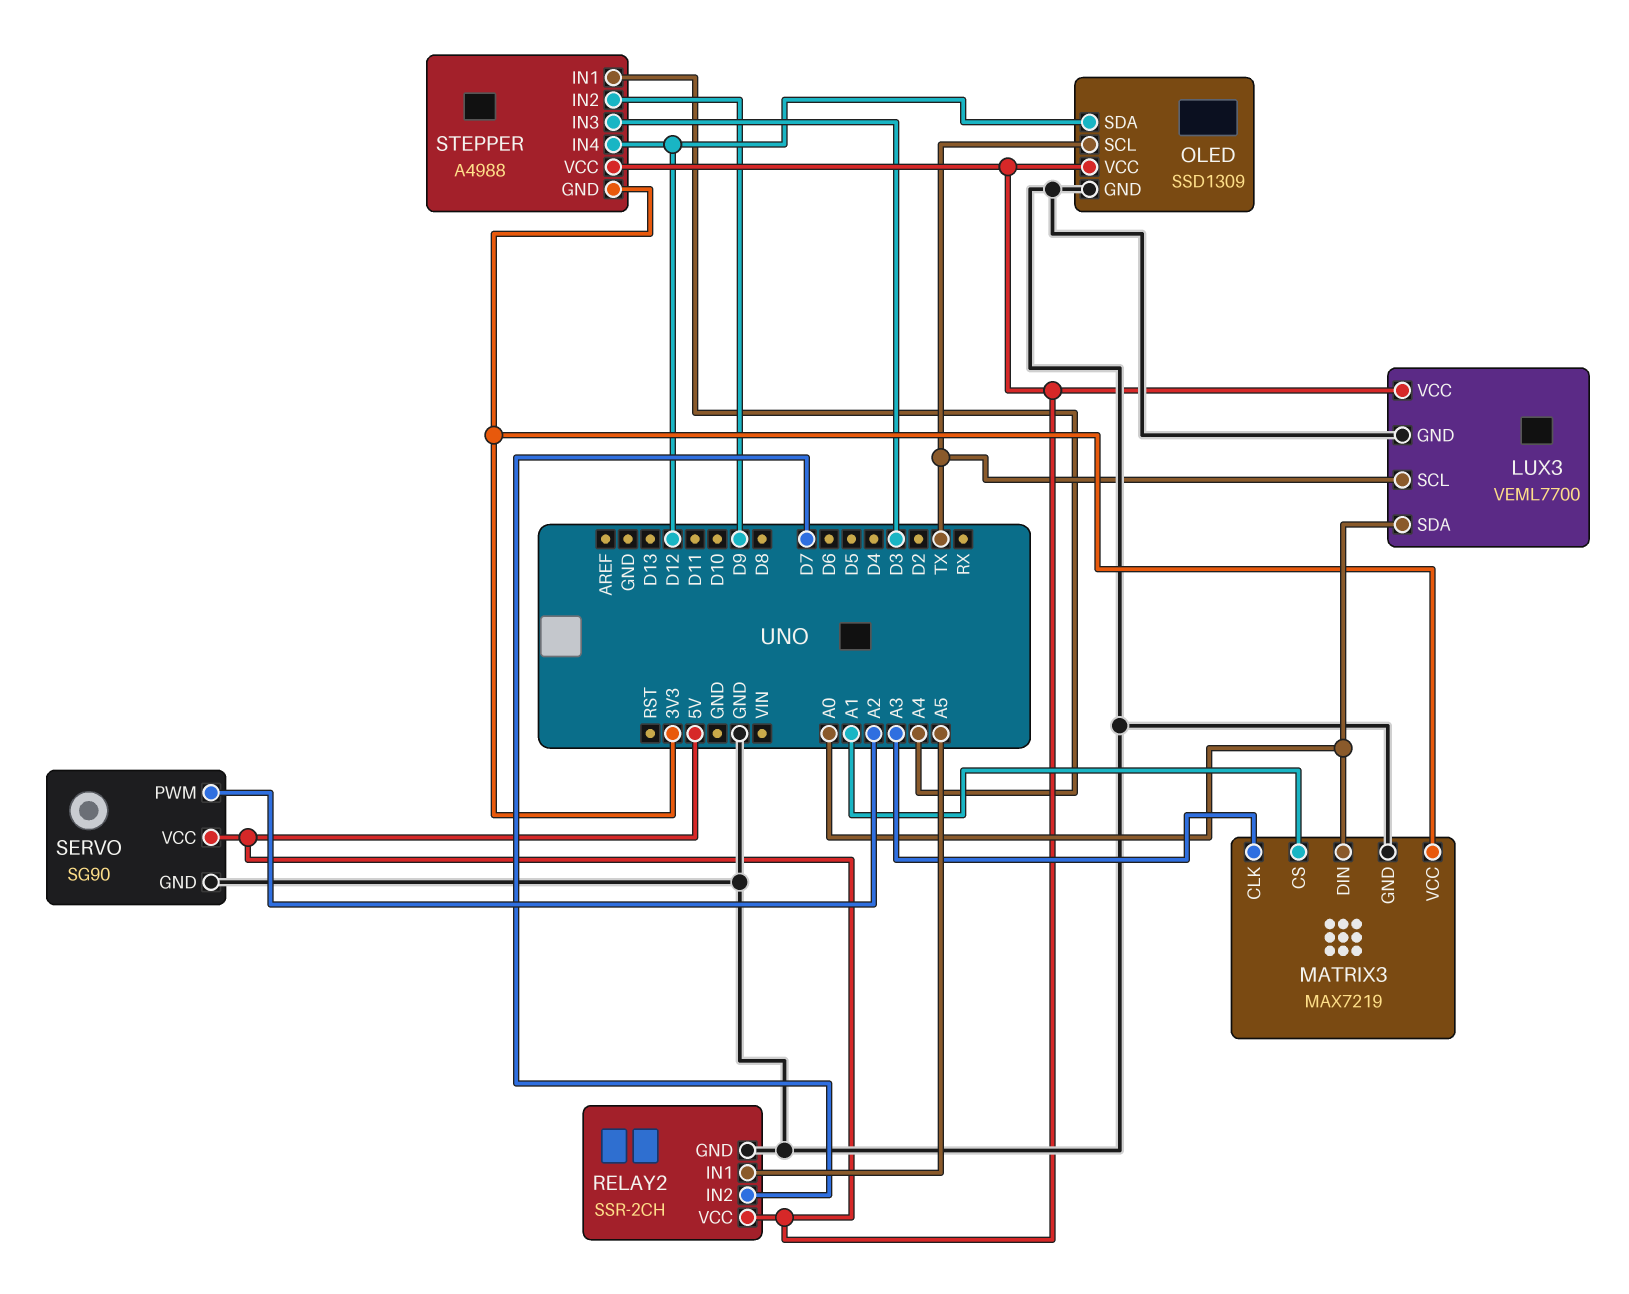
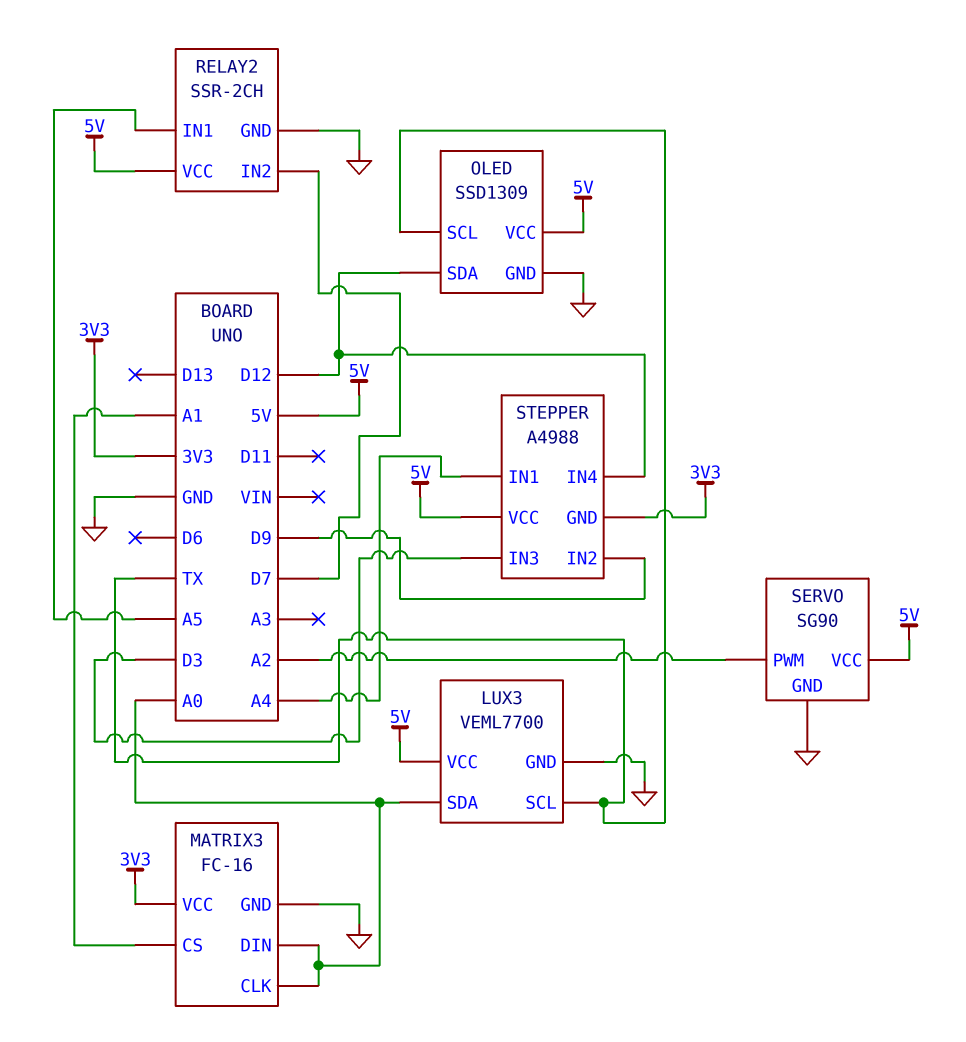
MATRIX3: MAX7219 -> FC-16
MATRIX3 pin CLK: A3 -> A0

